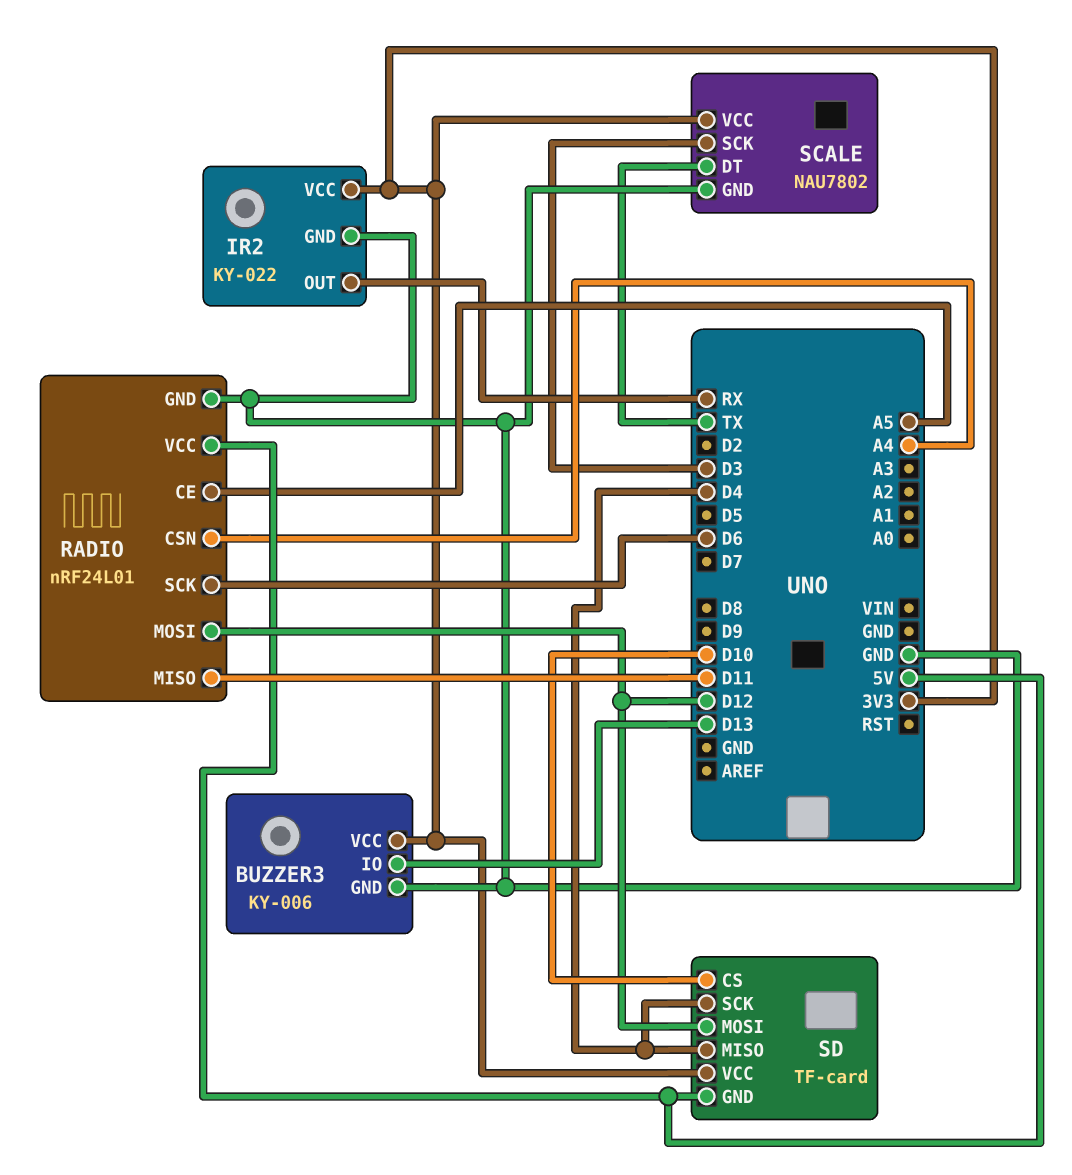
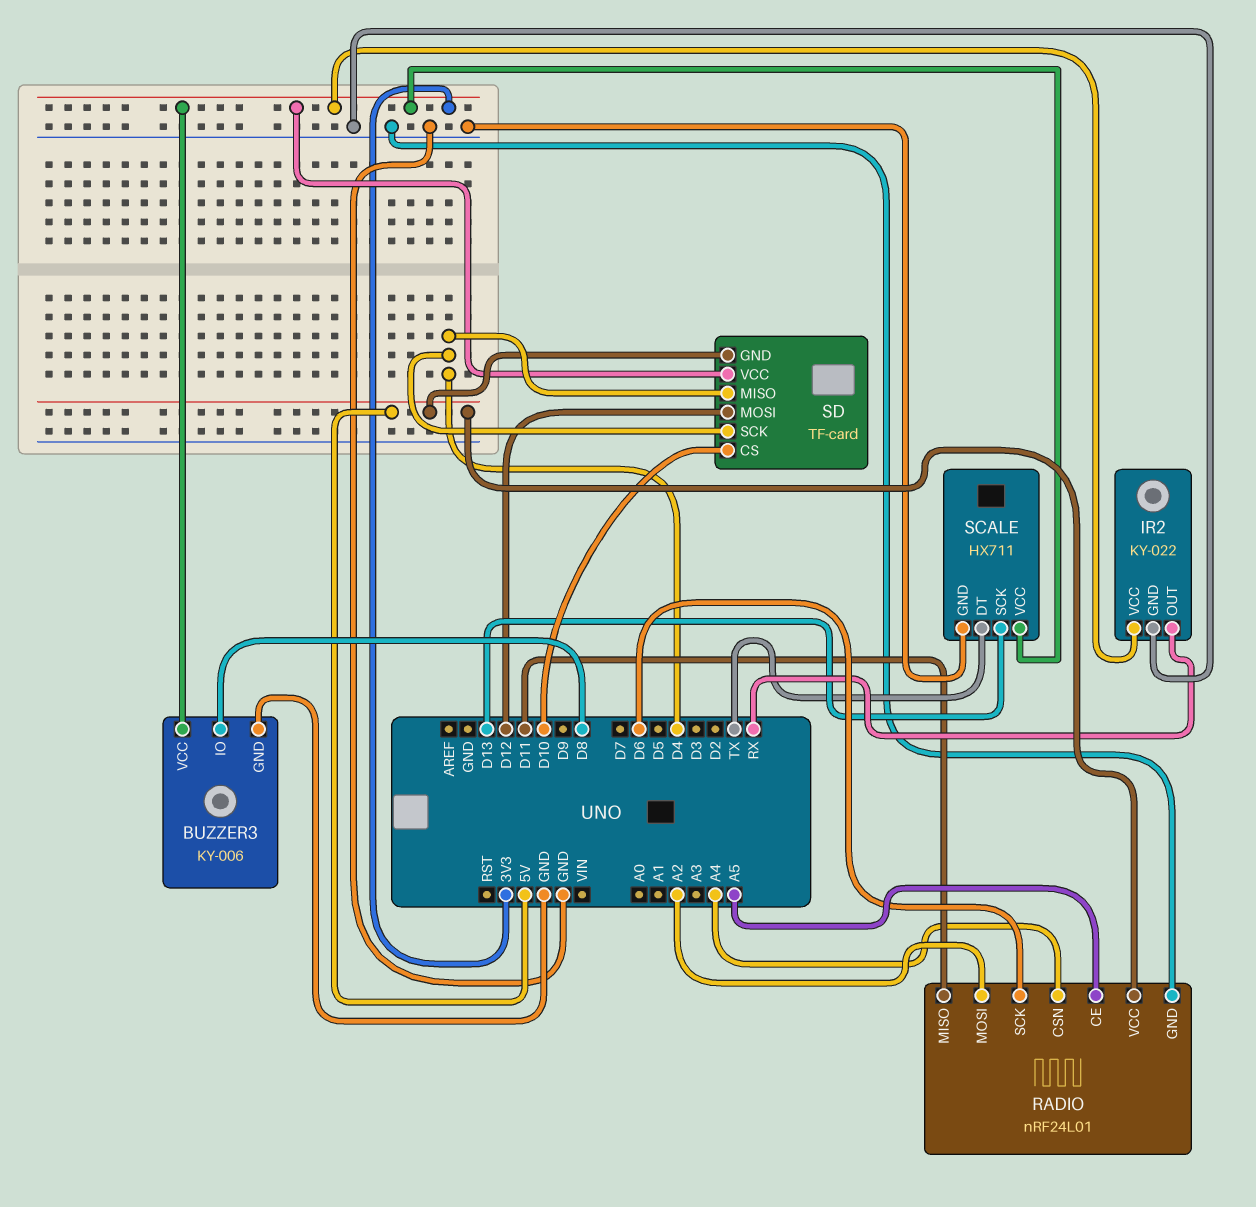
BUZZER3 pin IO: D13 -> D8
RADIO pin MOSI: D12 -> A2
SCALE: NAU7802 -> HX711
SCALE pin SCK: D3 -> D13

